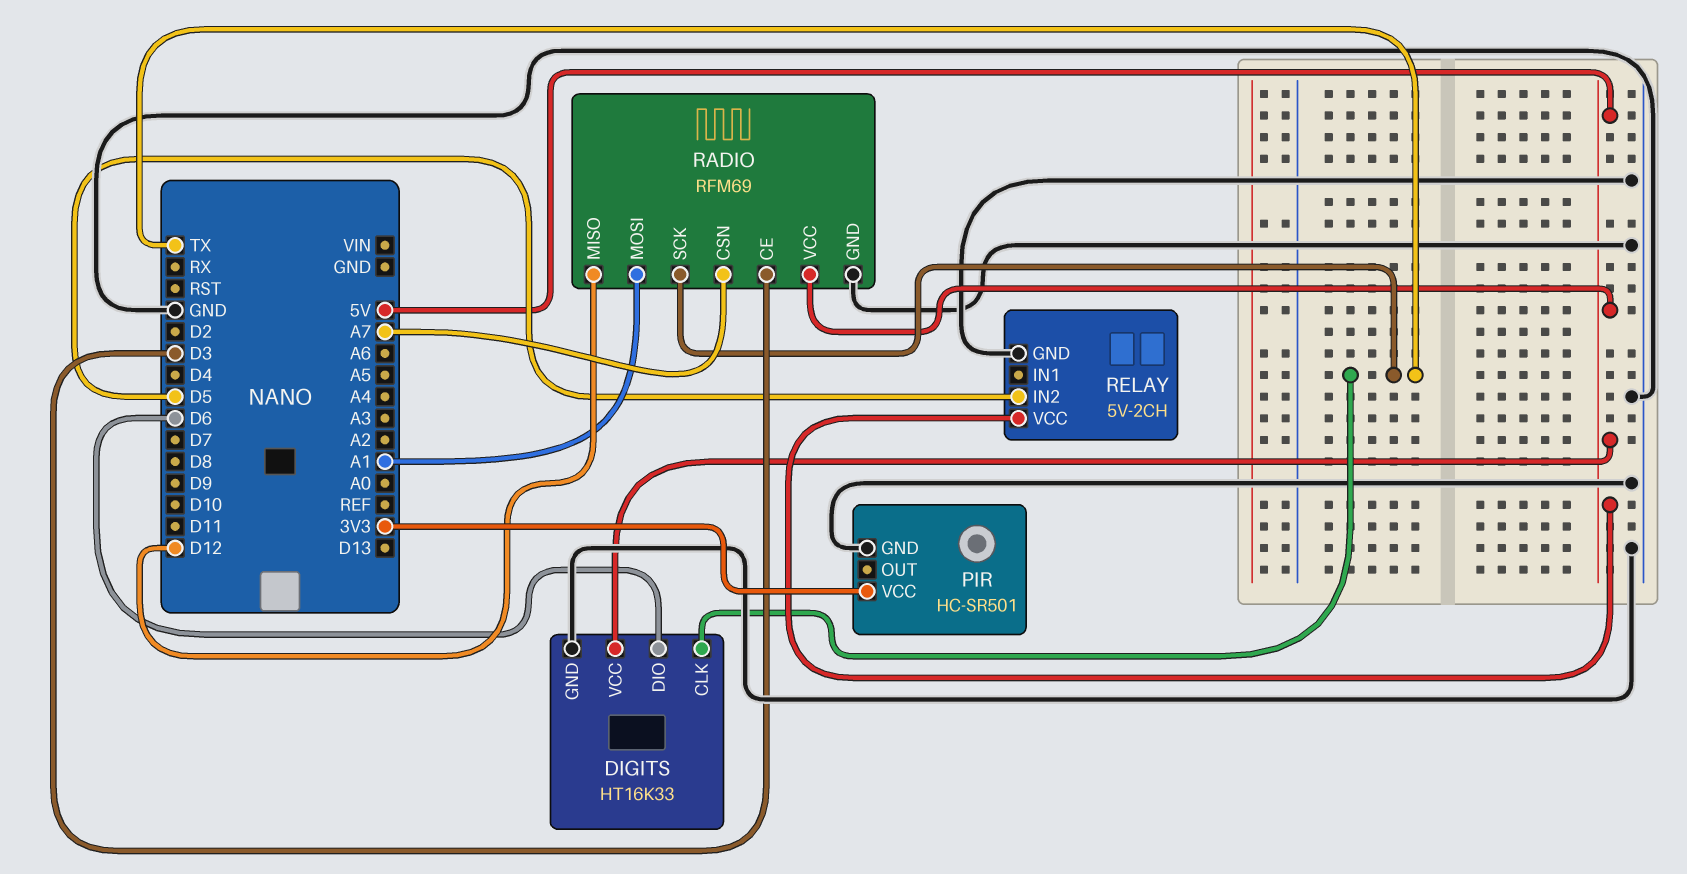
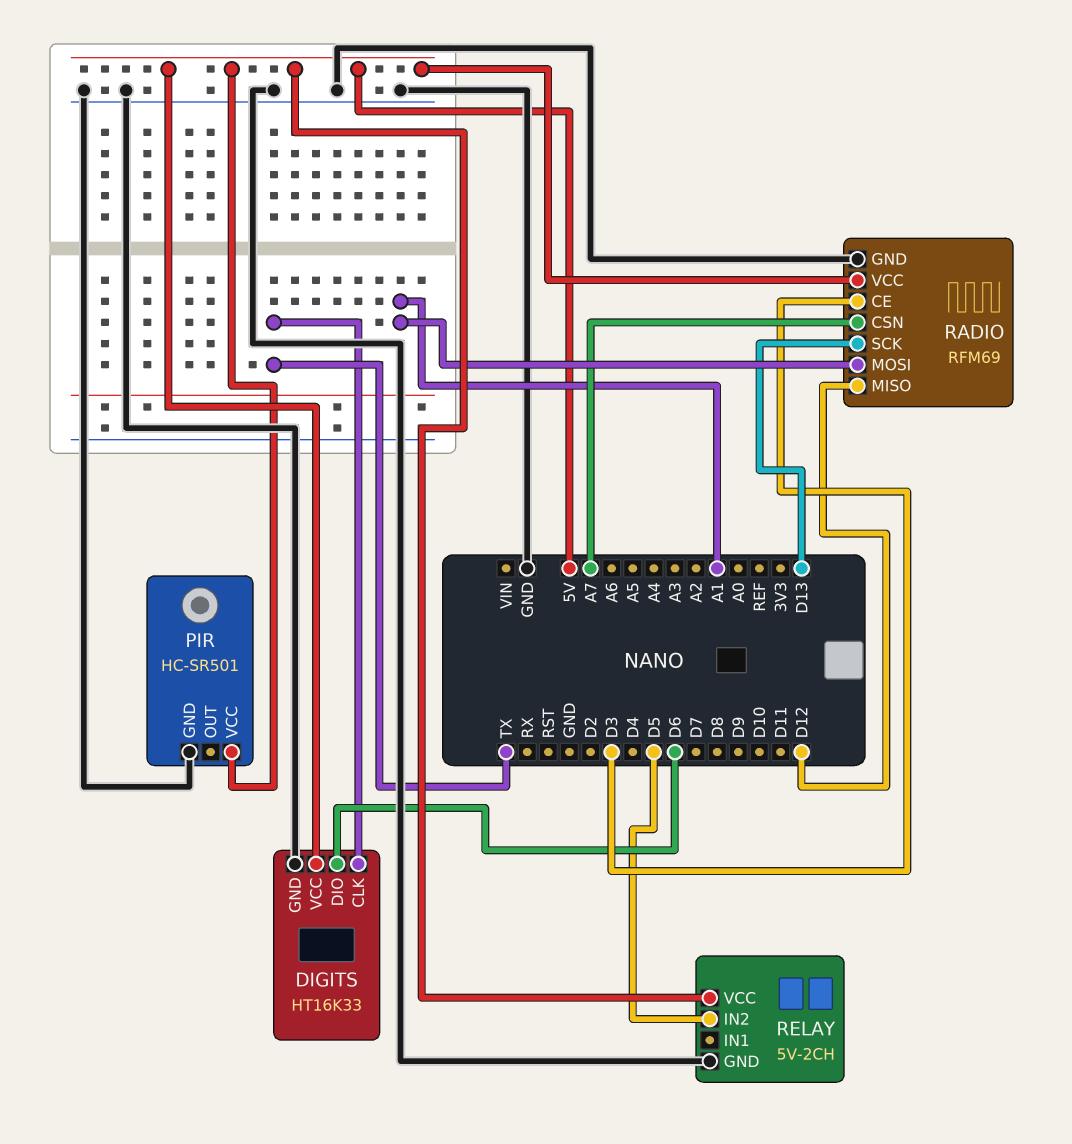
PIR pin VCC: 3V3 -> 5V
RADIO pin SCK: TX -> D13

